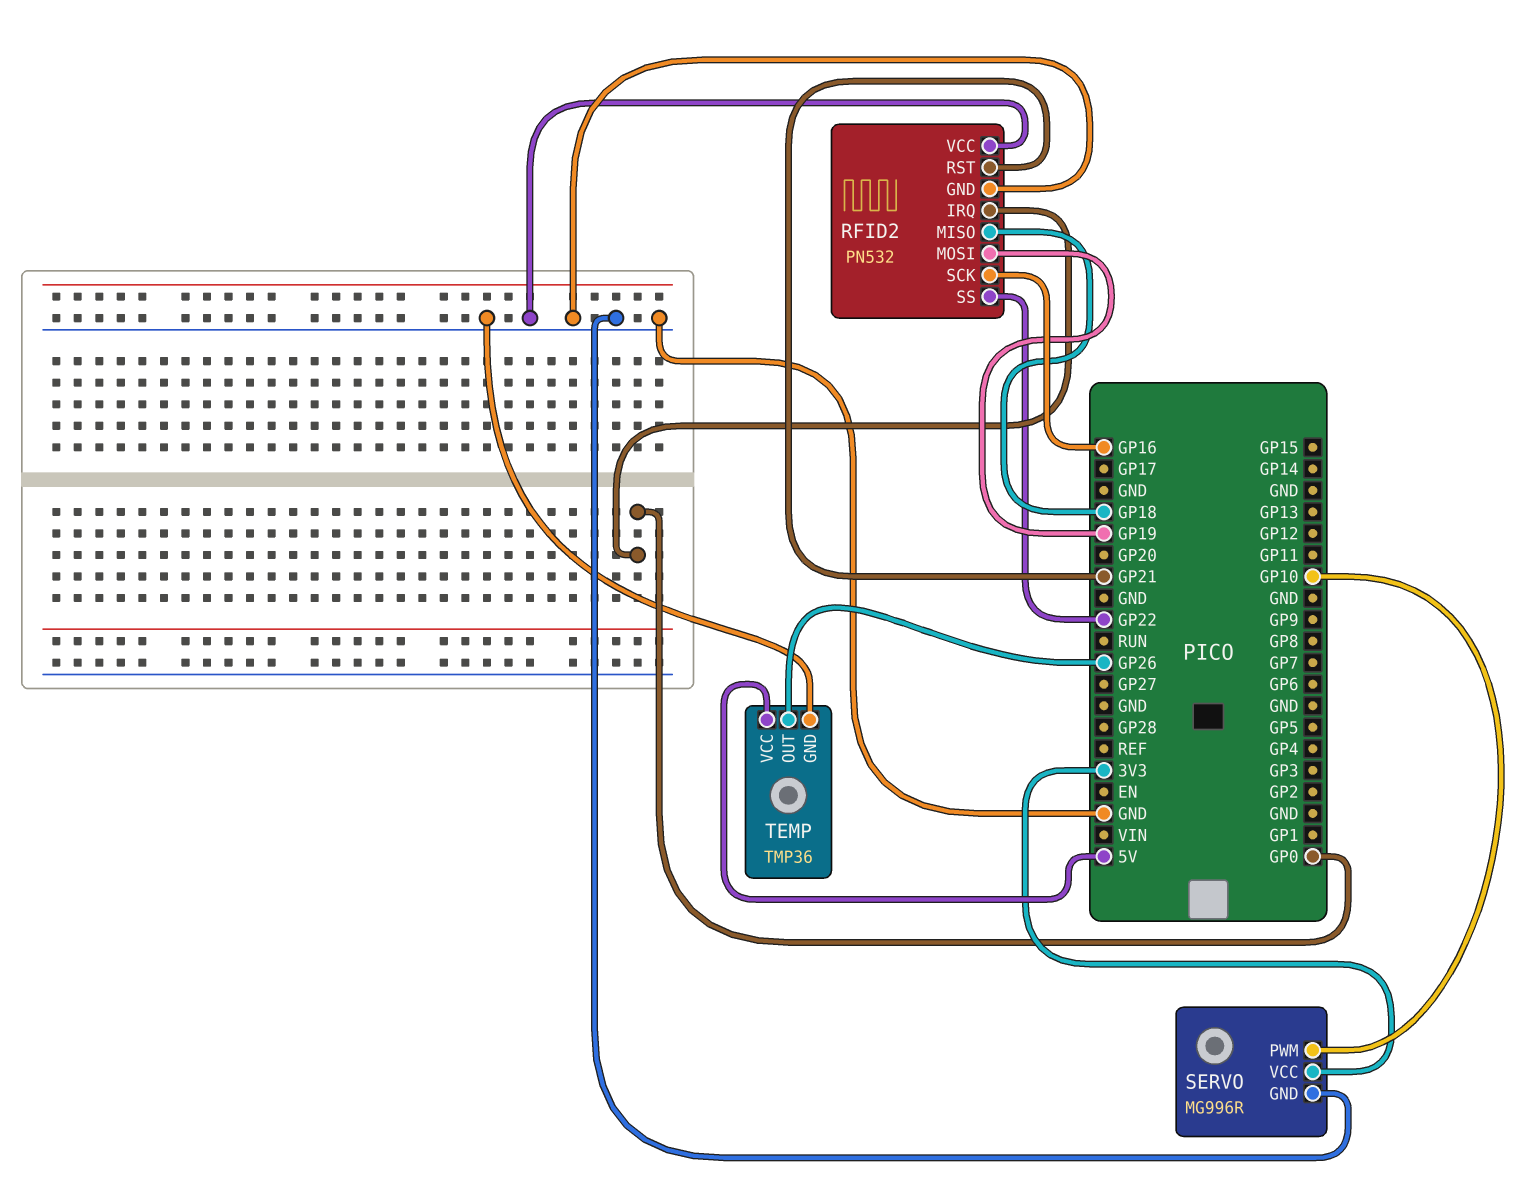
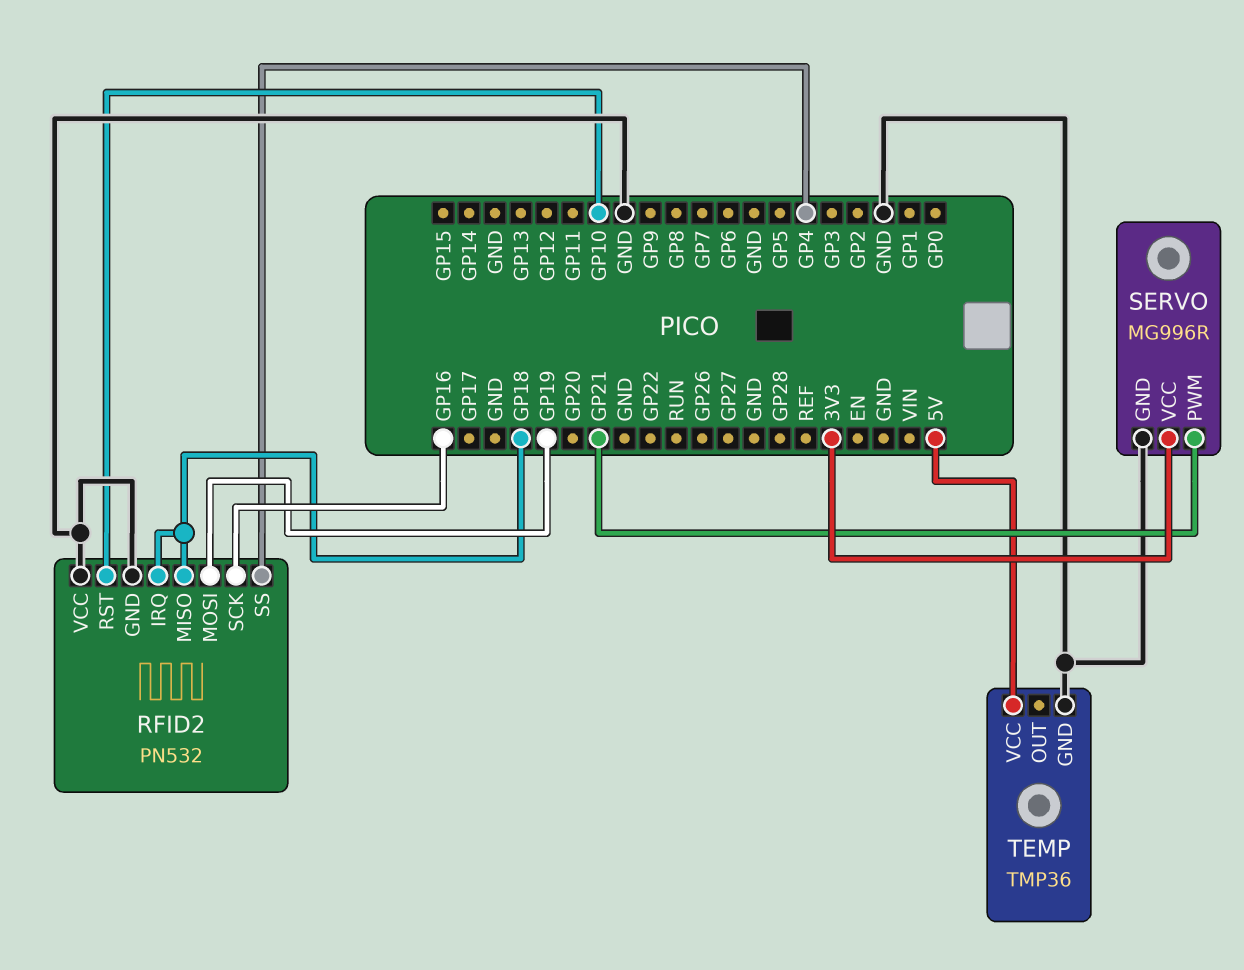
RFID2 pin IRQ: GP0 -> GP18
RFID2 pin RST: GP21 -> GP10
RFID2 pin SS: GP22 -> GP4
SERVO pin PWM: GP10 -> GP21
TEMP pin OUT: GP26 -> none

